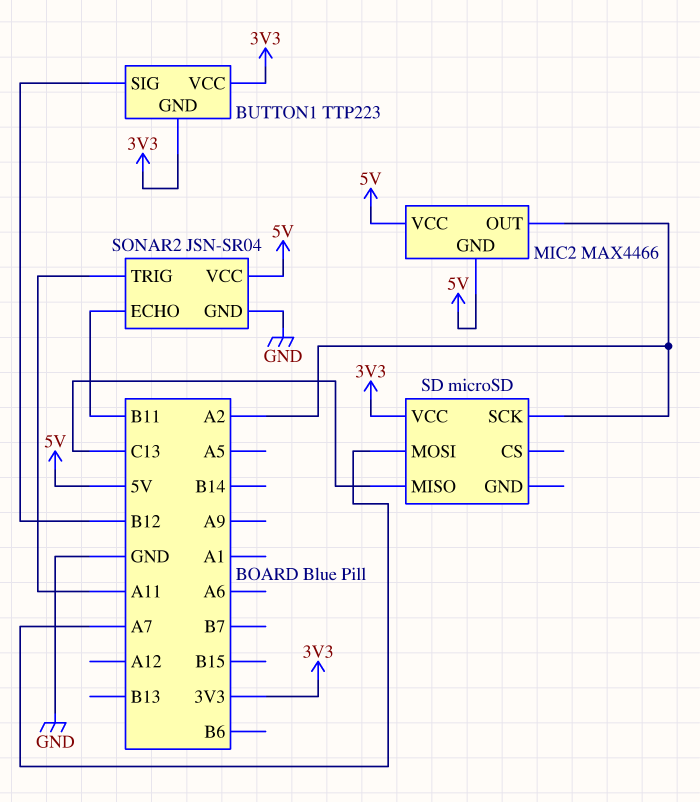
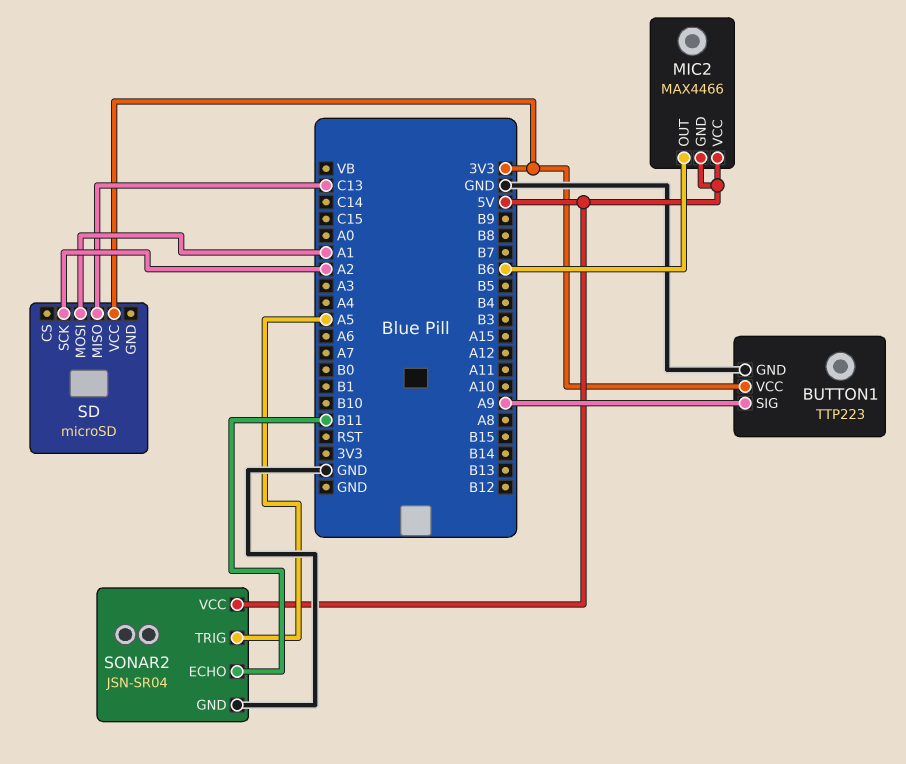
BUTTON1 pin GND: 3V3 -> GND
BUTTON1 pin SIG: B12 -> A9
MIC2 pin OUT: A2 -> B6
SD pin MOSI: A7 -> A1
SONAR2 pin TRIG: A11 -> A5

